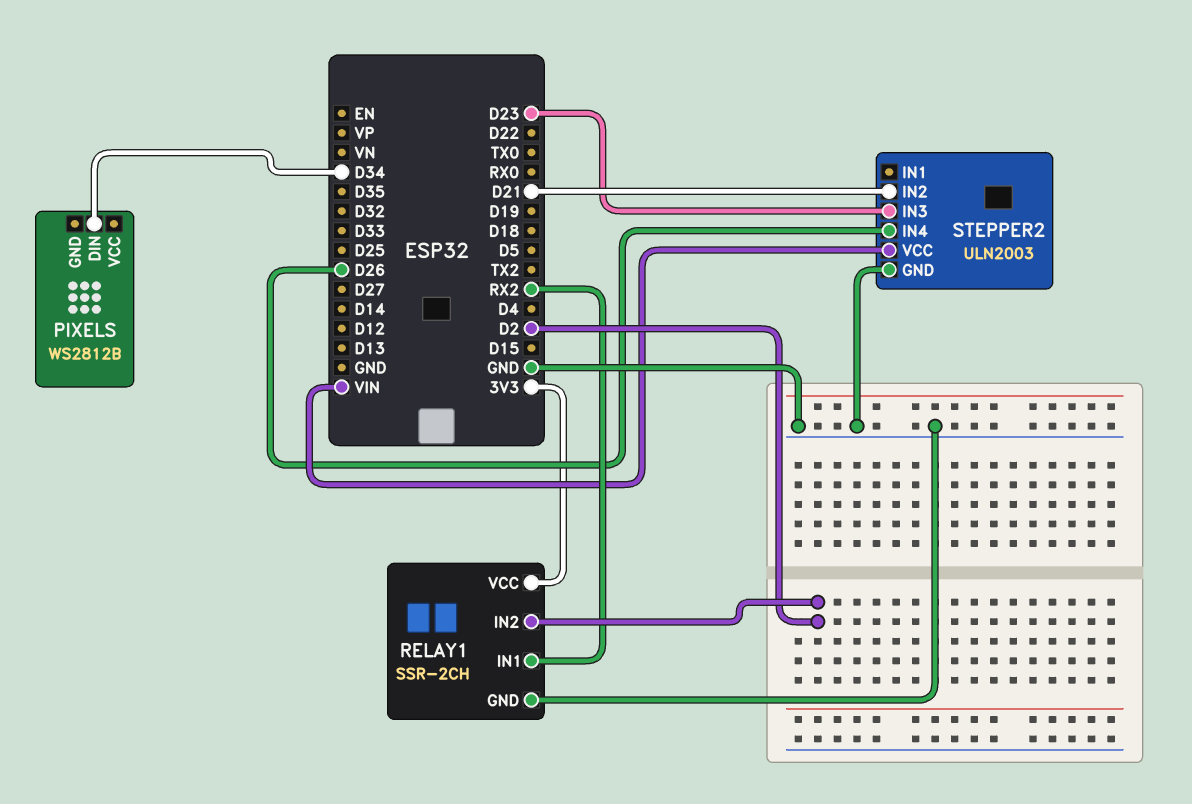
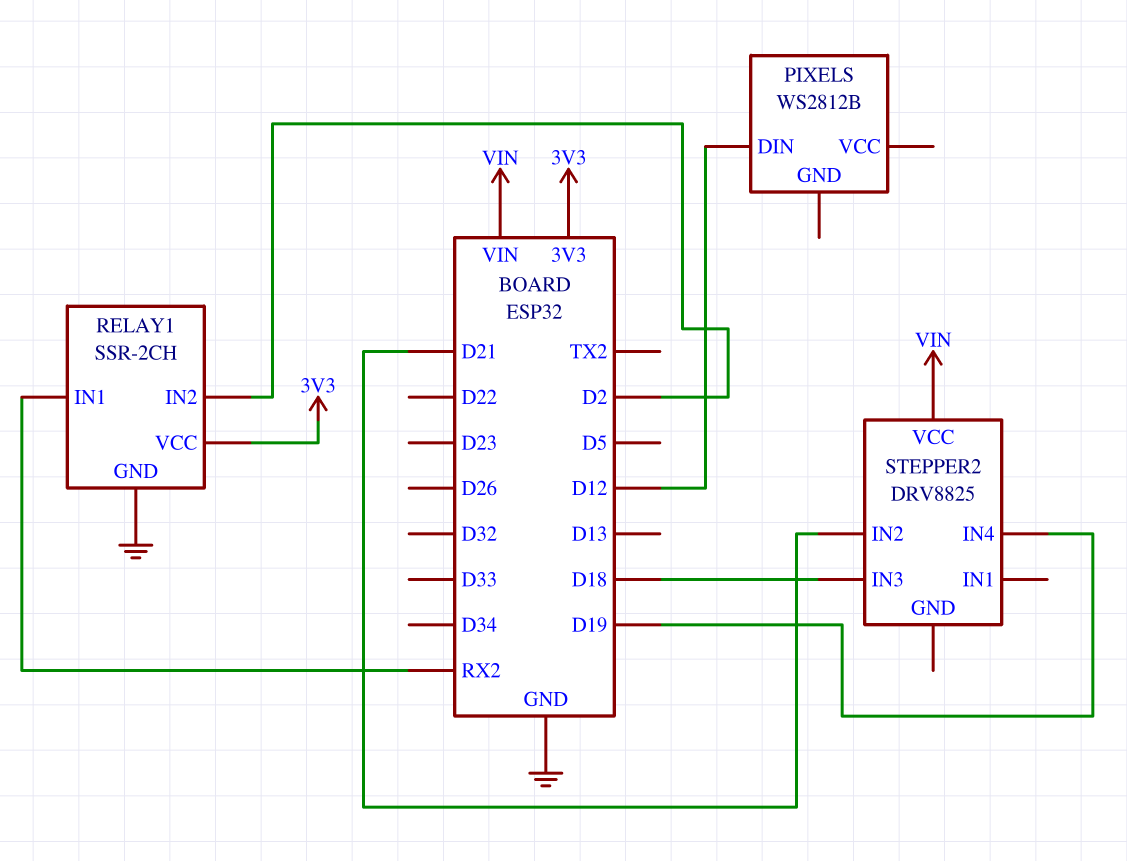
PIXELS pin DIN: D34 -> D12
STEPPER2: ULN2003 -> DRV8825
STEPPER2 pin GND: GND -> none
STEPPER2 pin IN3: D23 -> D18
STEPPER2 pin IN4: D26 -> D19

